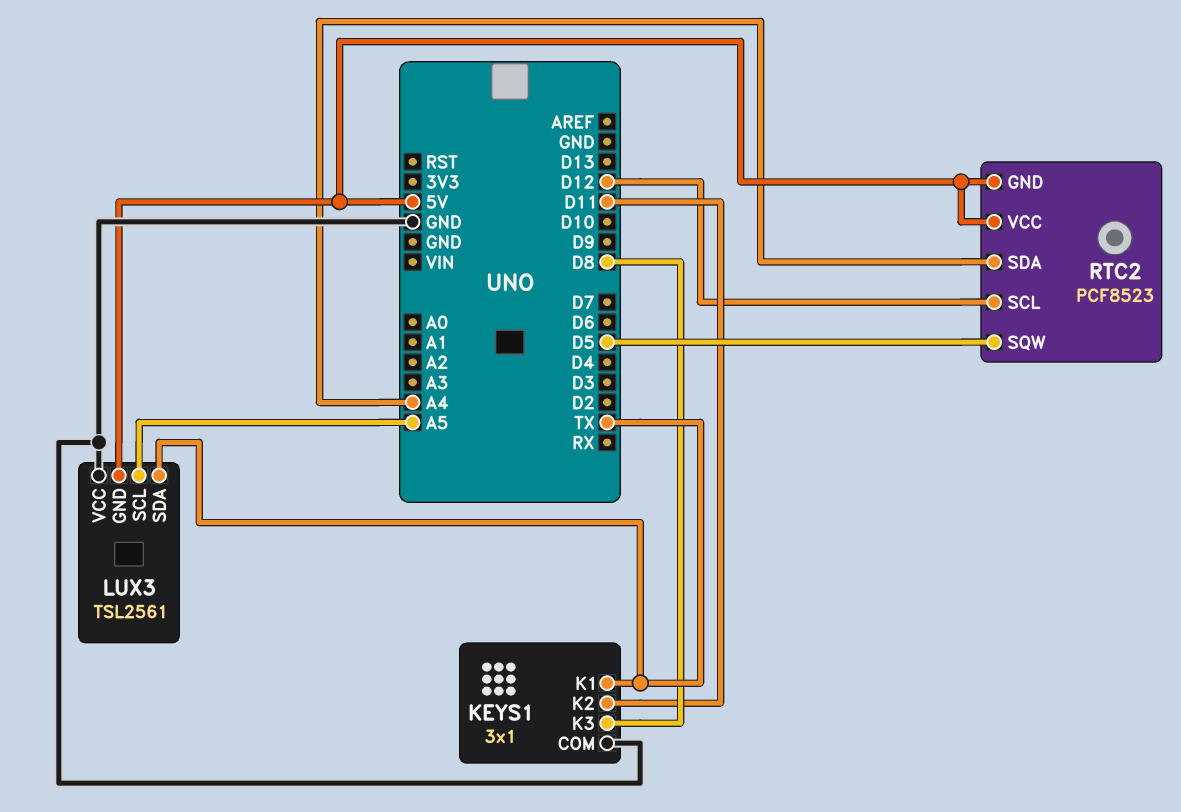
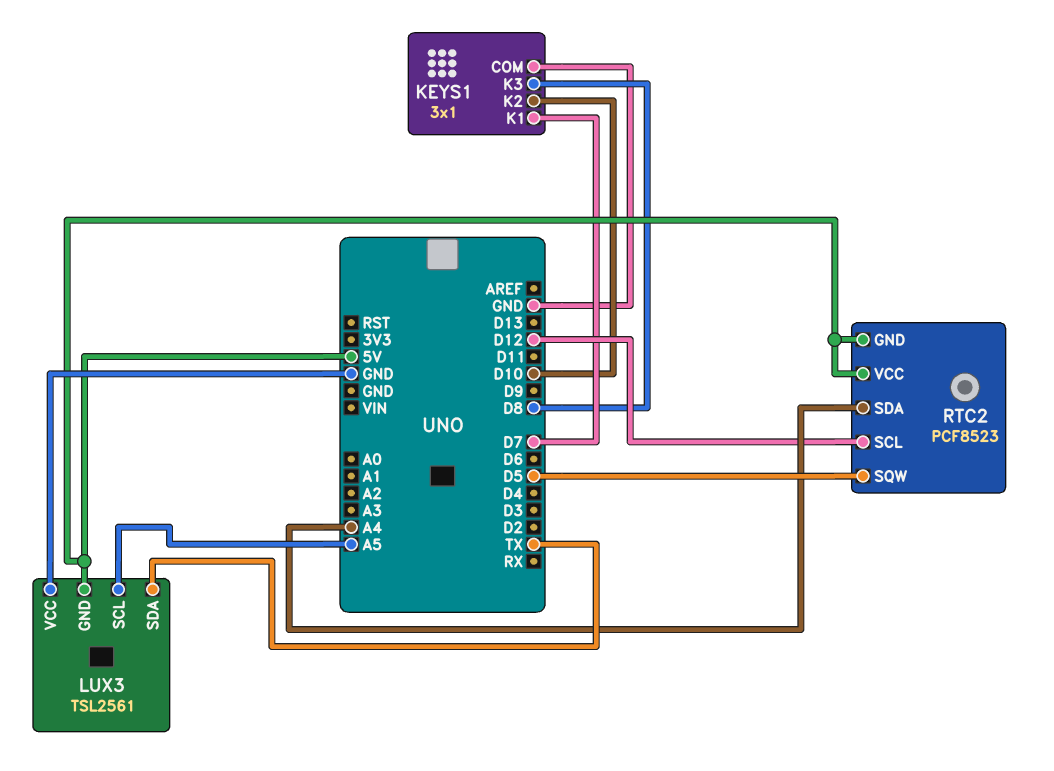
KEYS1 pin K1: TX -> D7
KEYS1 pin K2: D11 -> D10

